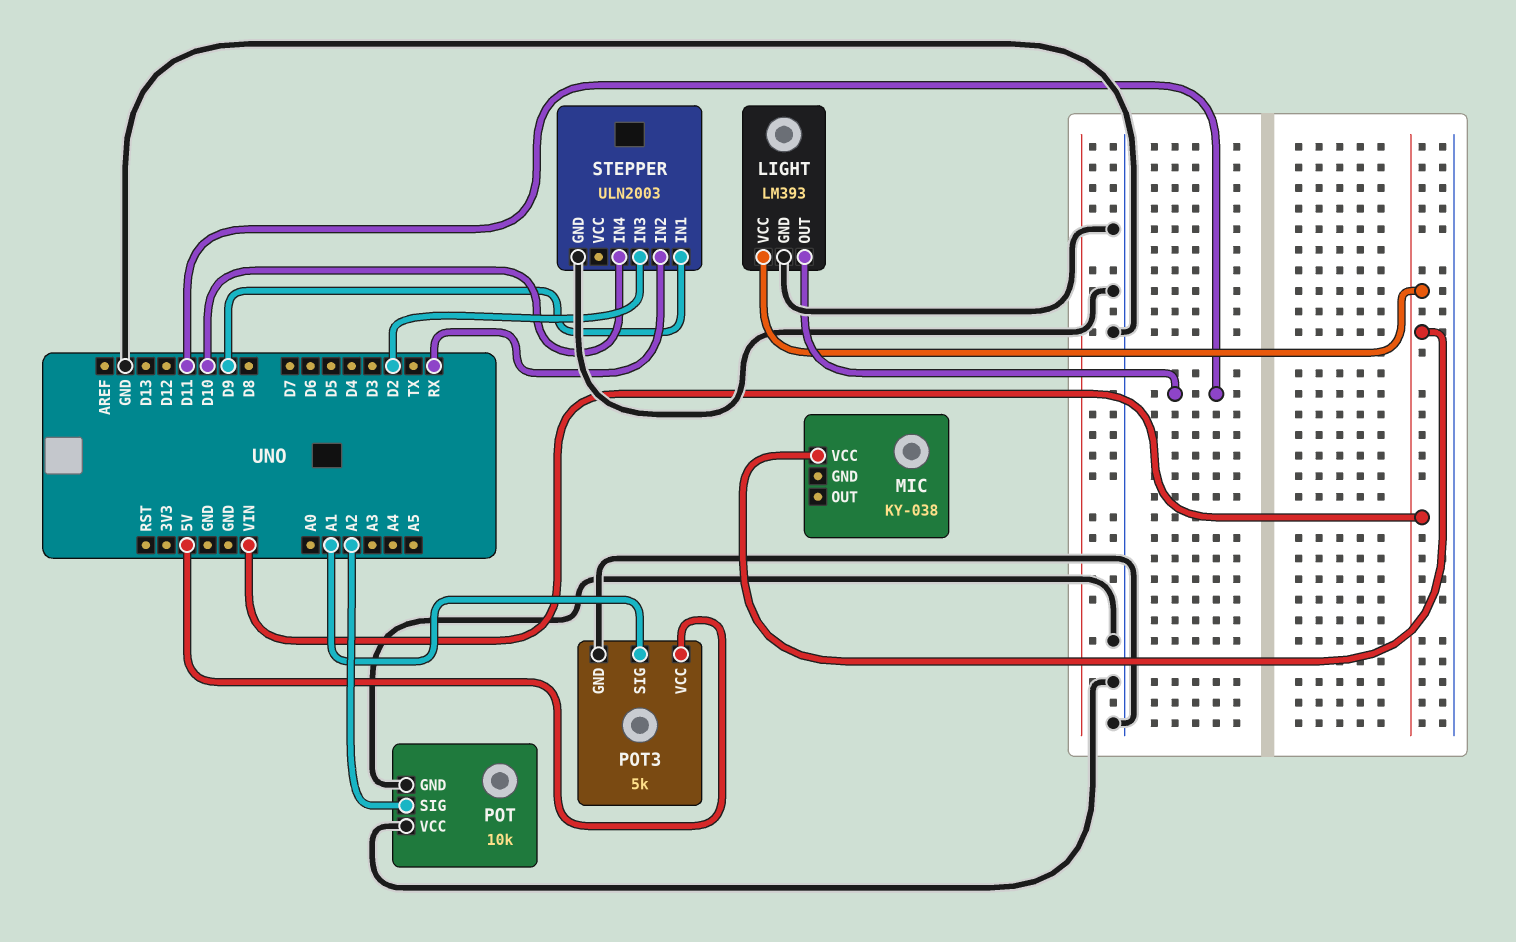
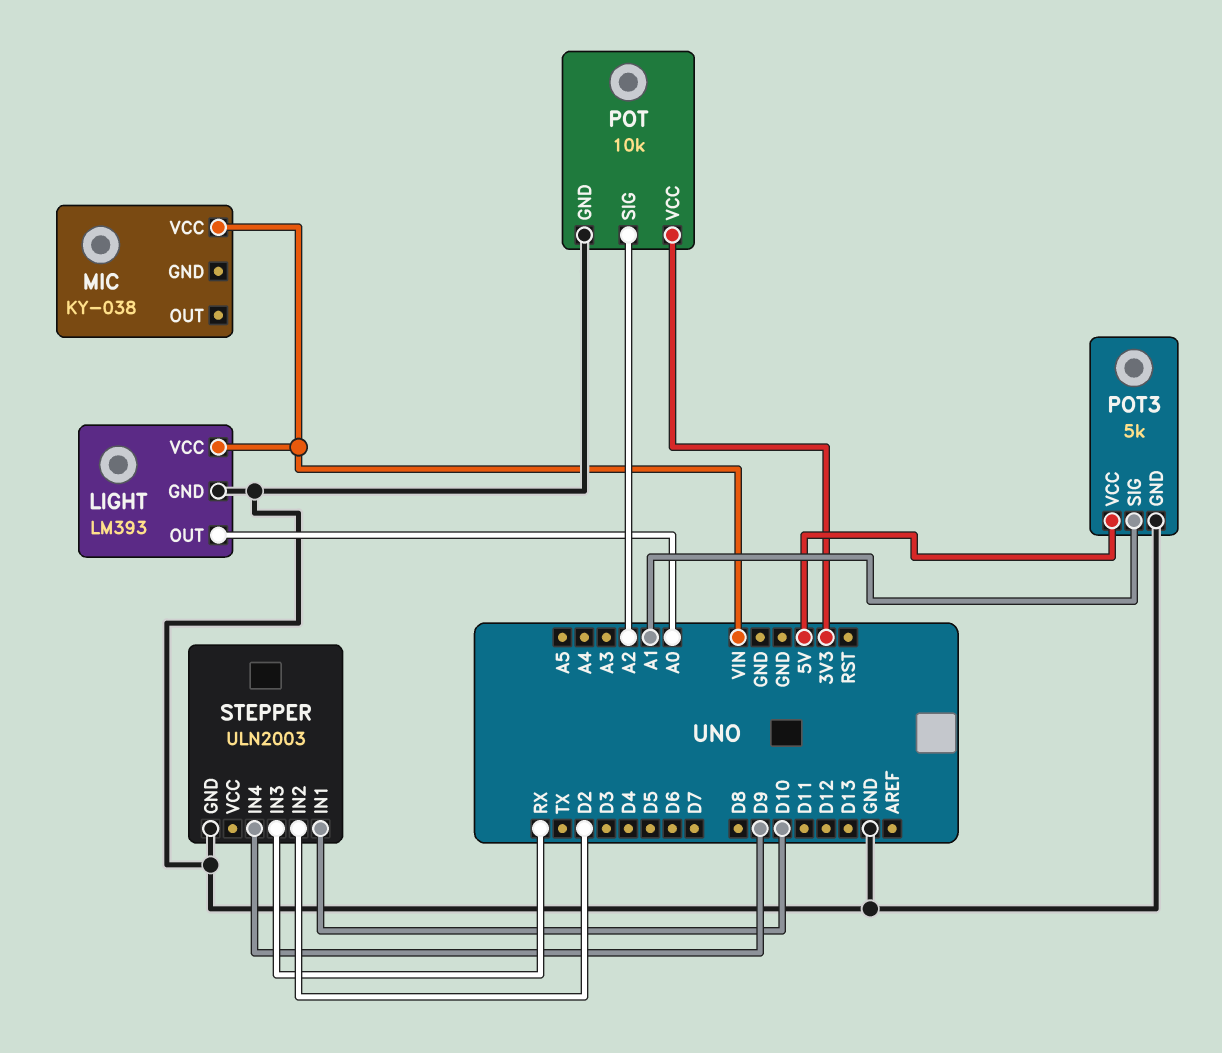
LIGHT pin OUT: D11 -> A0
POT pin VCC: GND -> 3V3
STEPPER pin IN1: D9 -> D10
STEPPER pin IN2: RX -> D2
STEPPER pin IN3: D2 -> RX
STEPPER pin IN4: D10 -> D9

